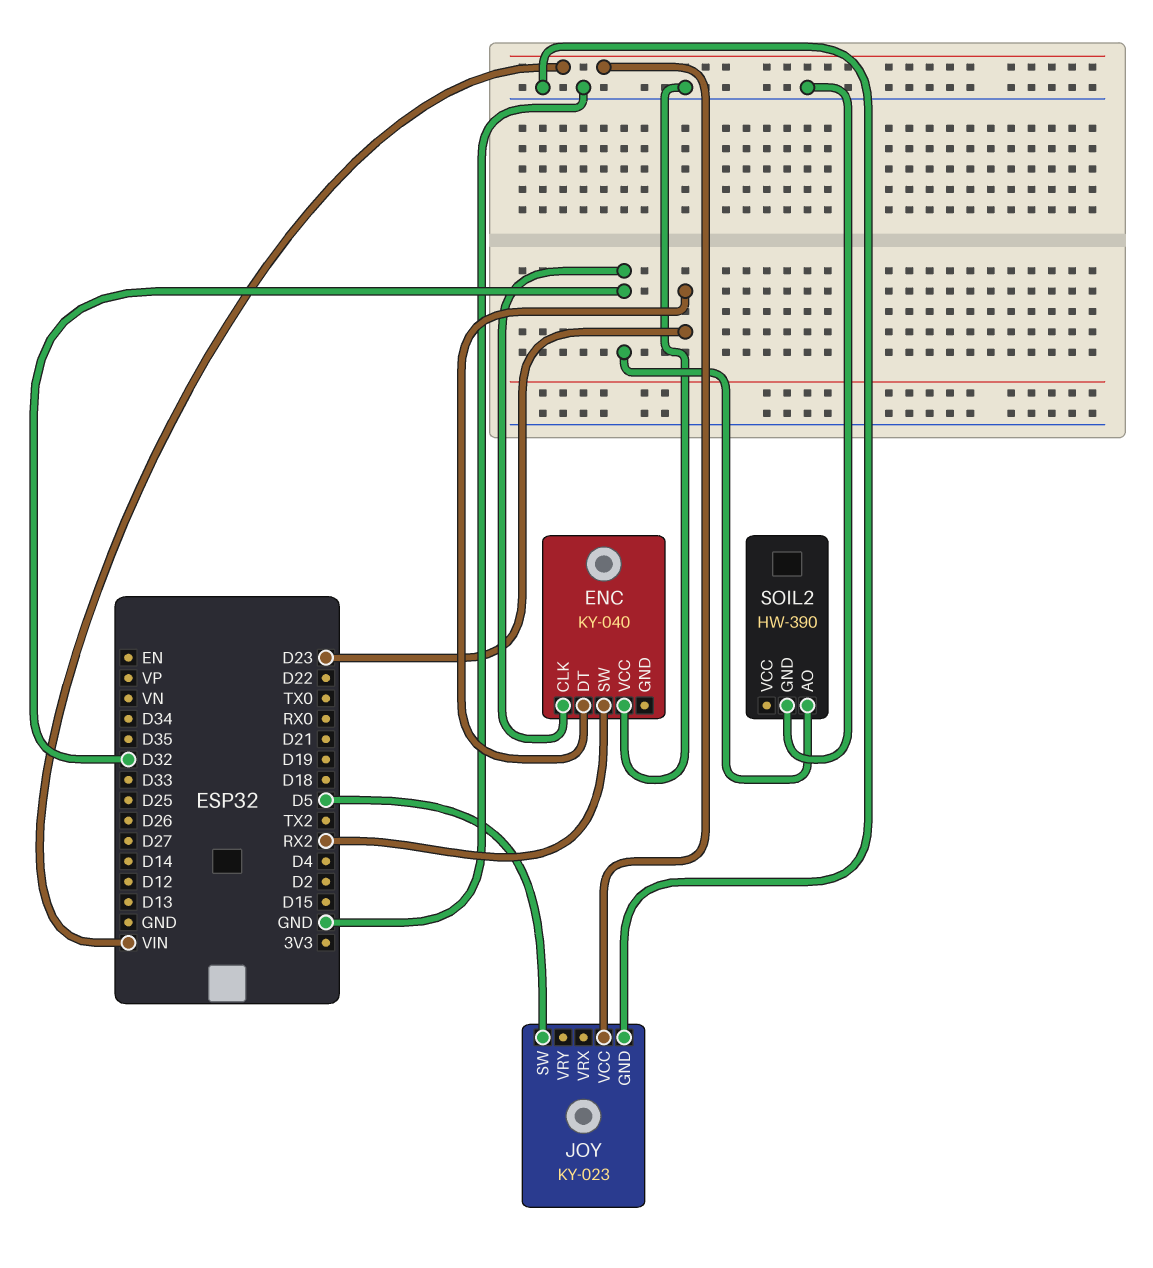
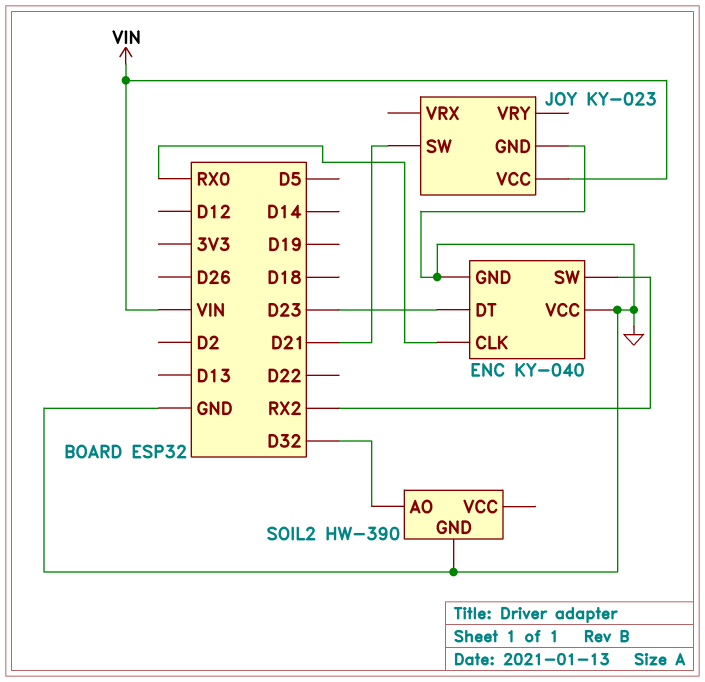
ENC pin CLK: D32 -> RX0
ENC pin GND: none -> GND
JOY pin SW: D5 -> D21

